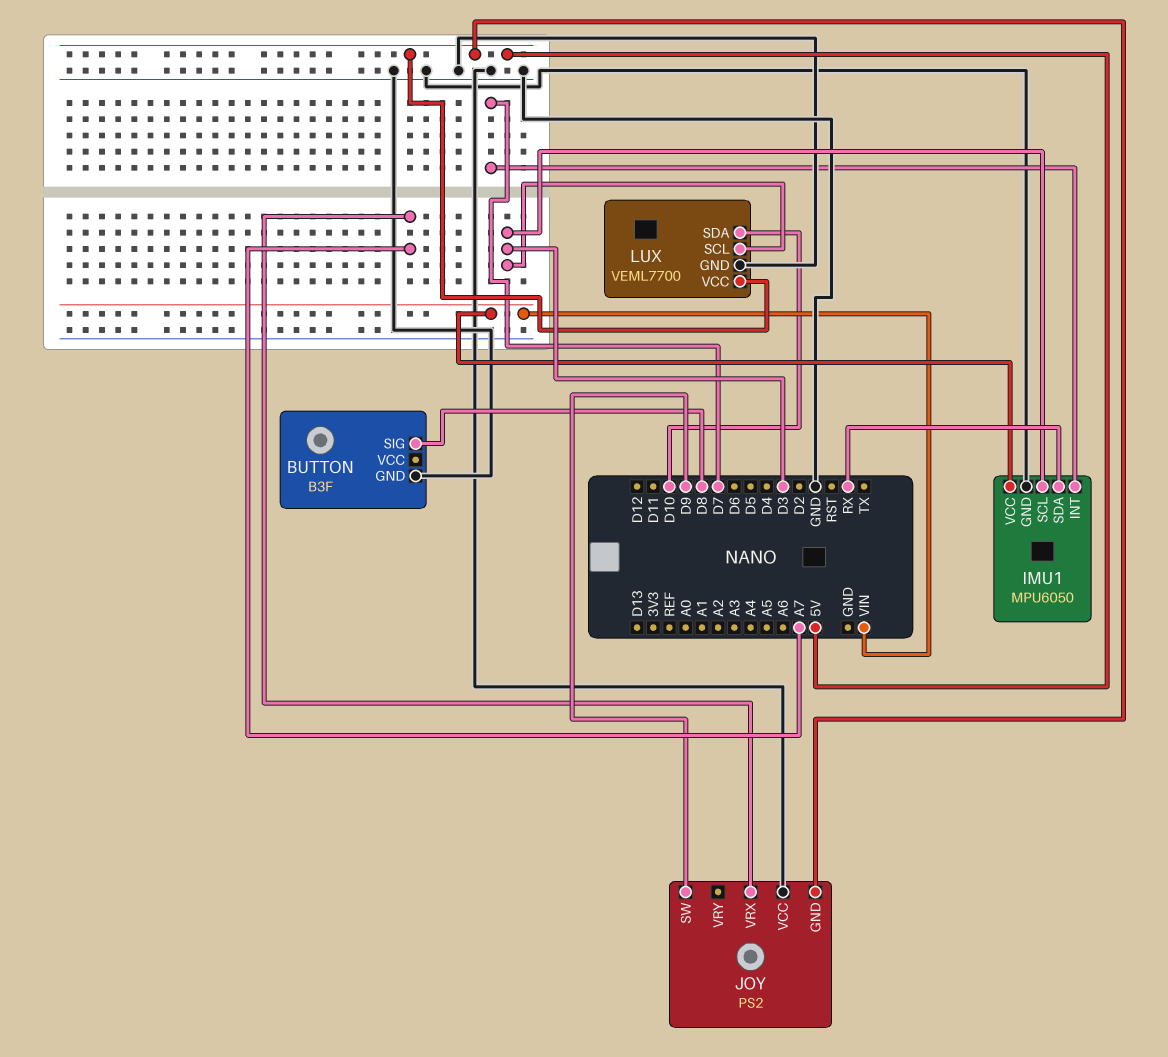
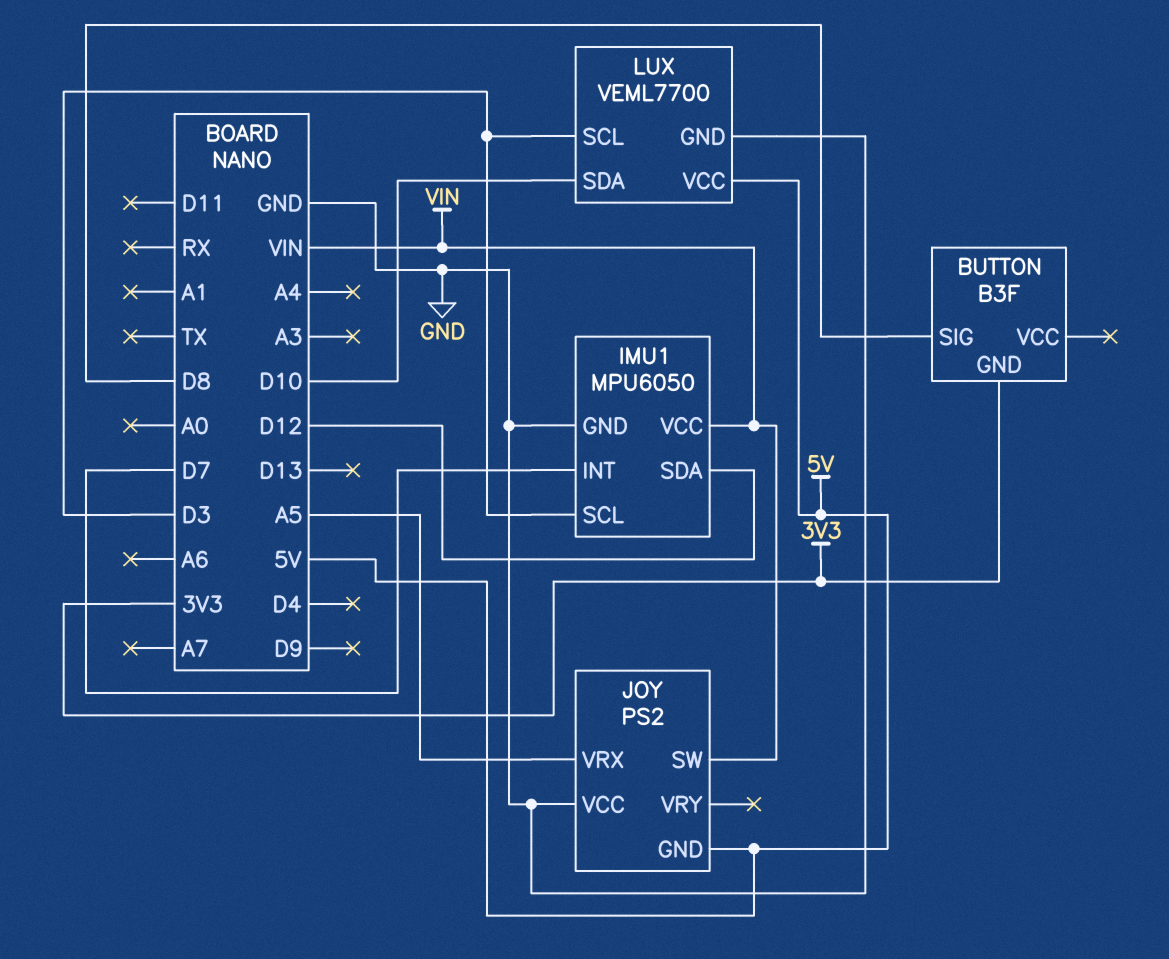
BUTTON pin GND: GND -> 3V3
IMU1 pin SDA: RX -> D12
JOY pin SW: D9 -> VIN
JOY pin VRX: A7 -> A5

